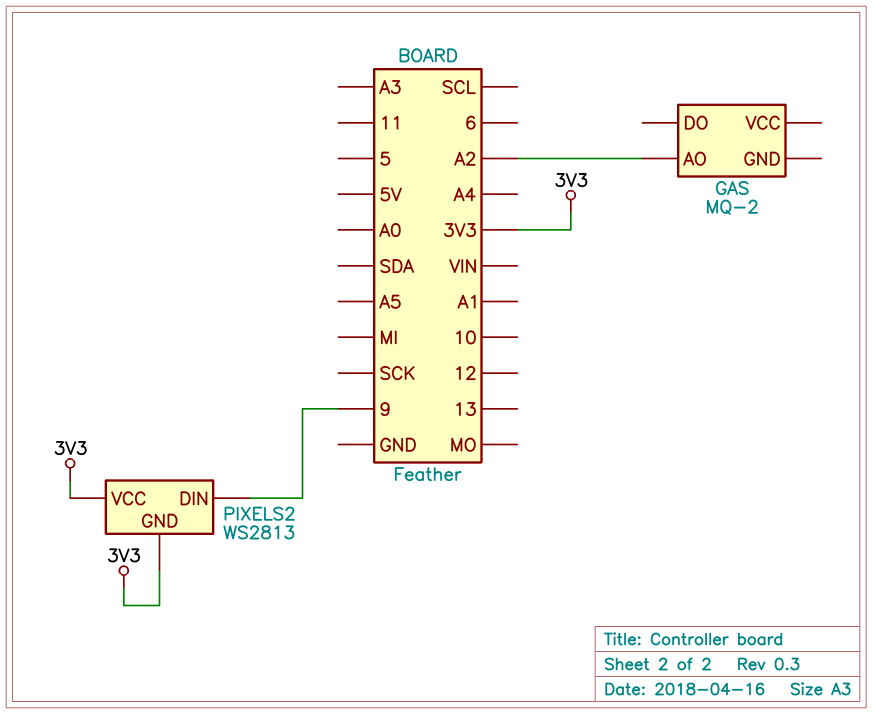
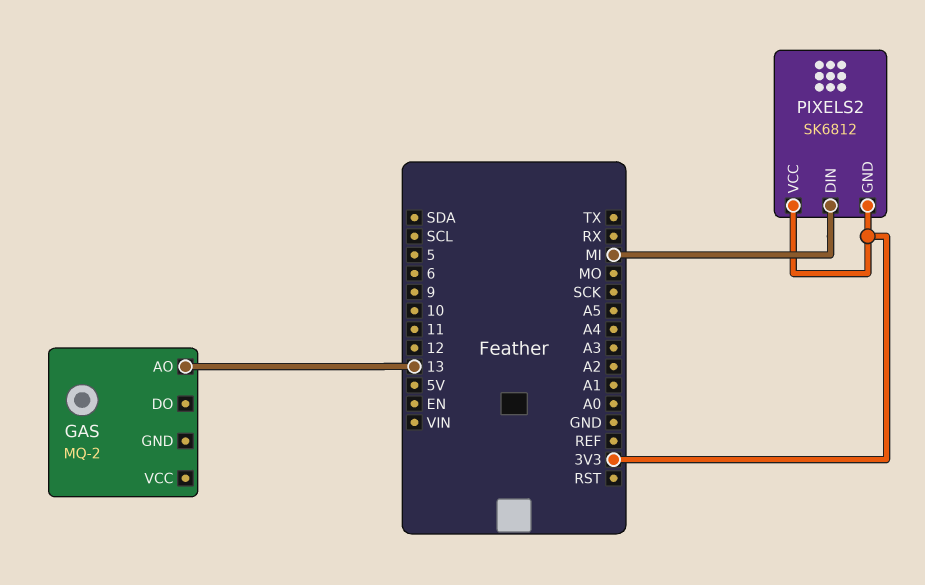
GAS pin AO: A2 -> 13
PIXELS2: WS2813 -> SK6812
PIXELS2 pin DIN: 9 -> MI

